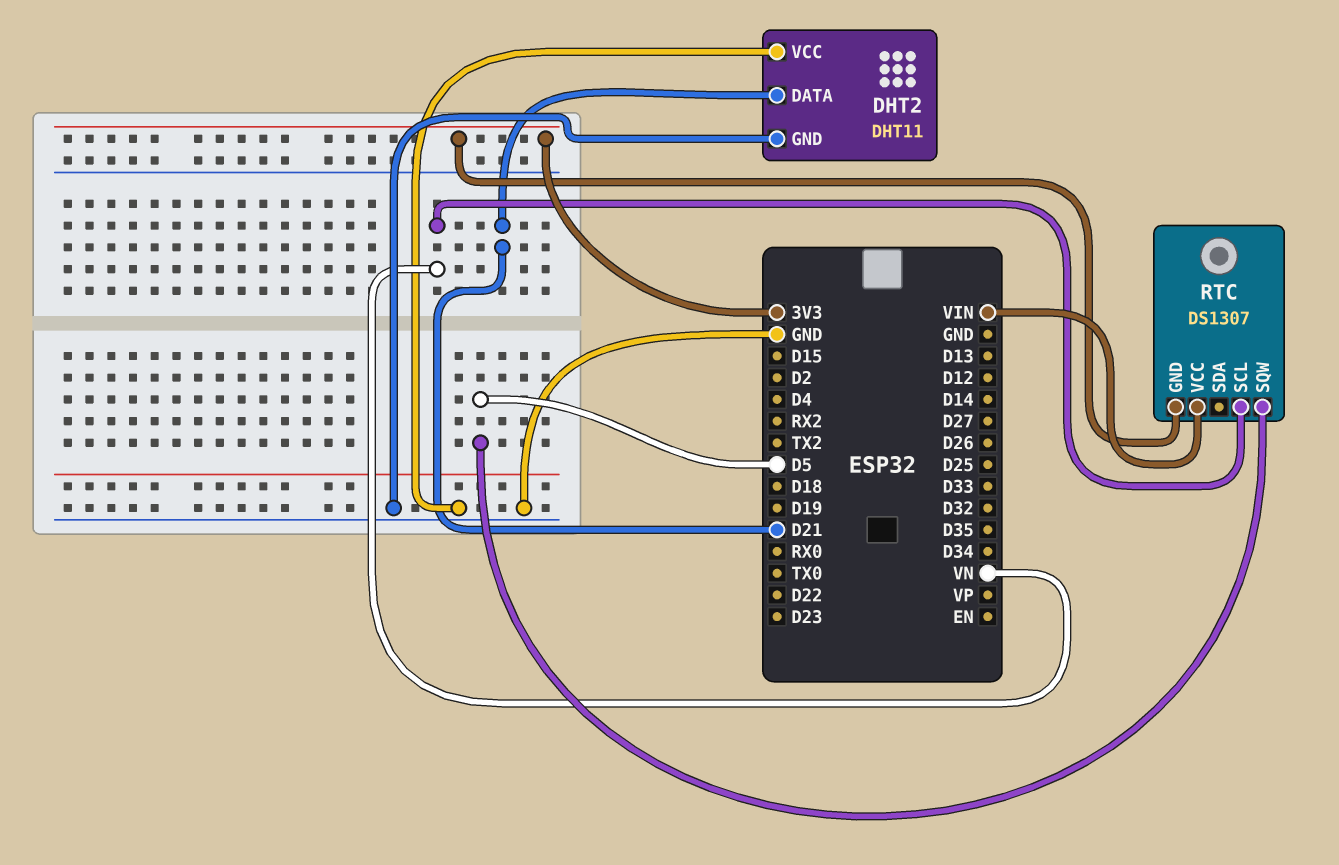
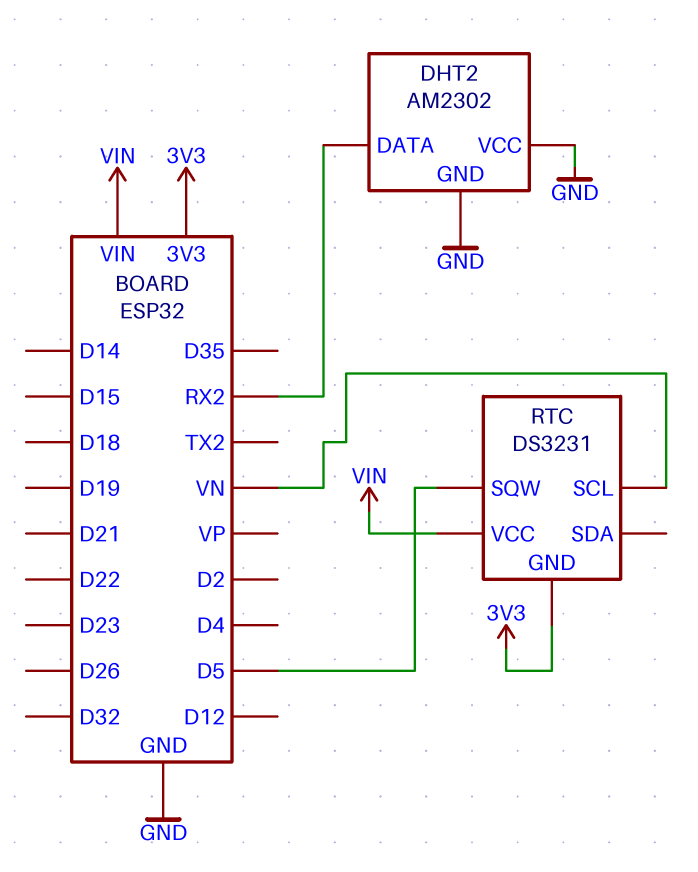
DHT2: DHT11 -> AM2302
DHT2 pin DATA: D21 -> RX2
RTC: DS1307 -> DS3231

